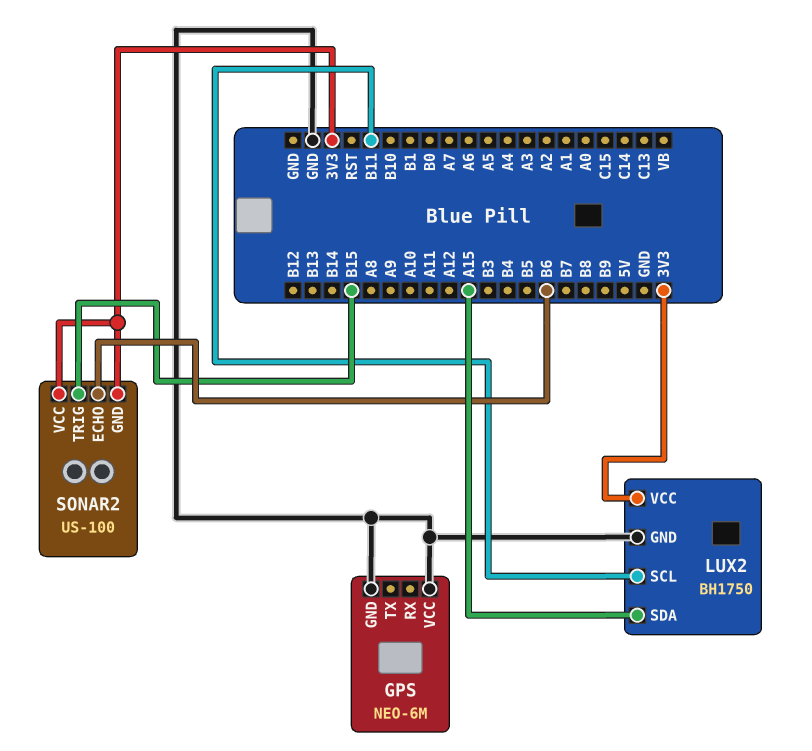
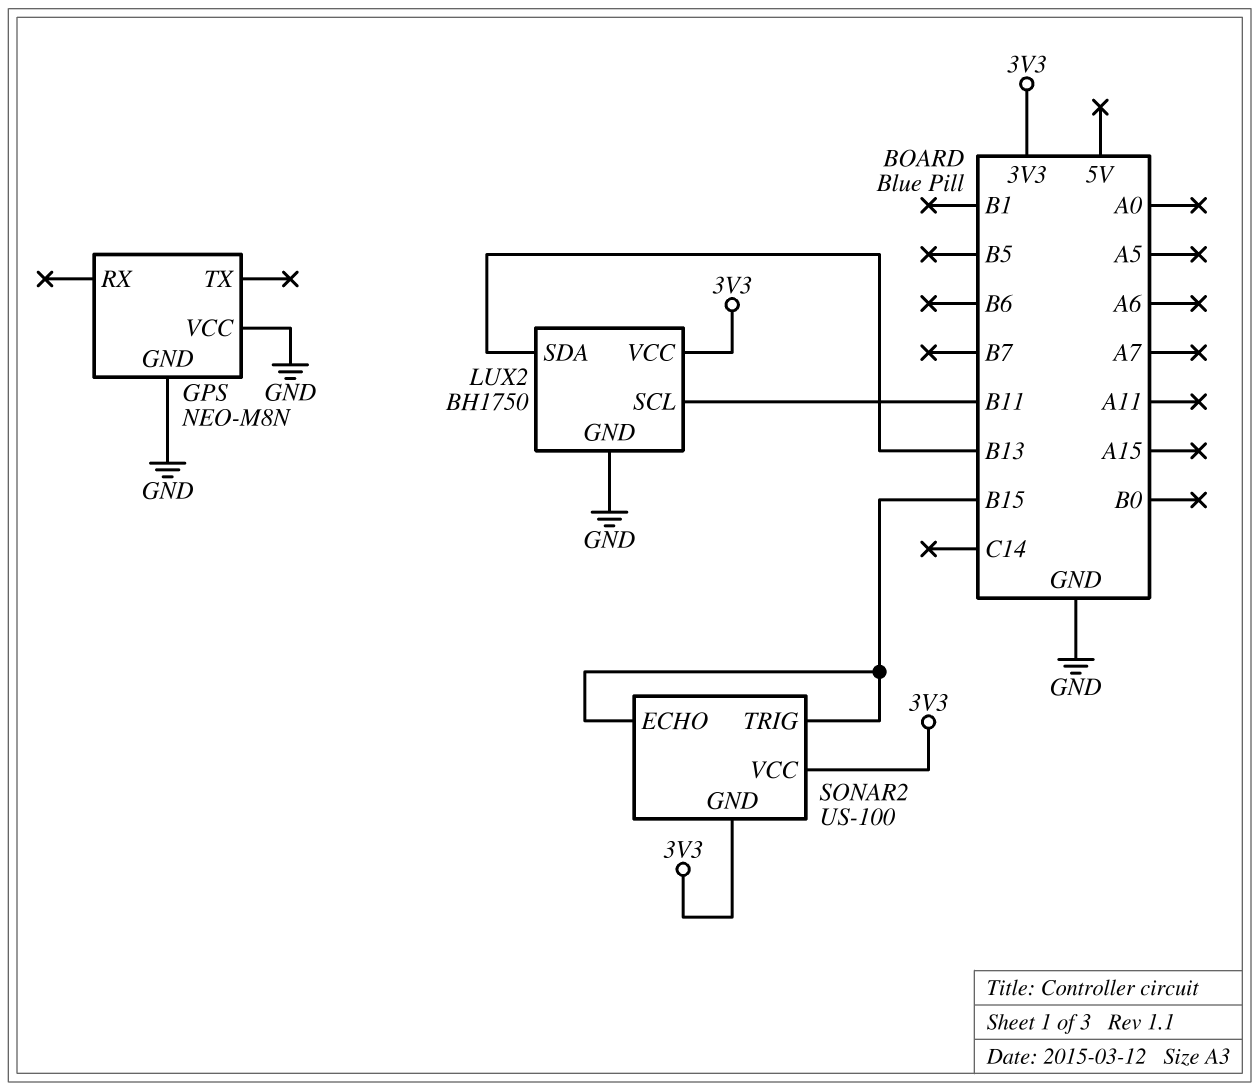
GPS: NEO-6M -> NEO-M8N
LUX2 pin SDA: A15 -> B13
SONAR2 pin ECHO: B6 -> B15

